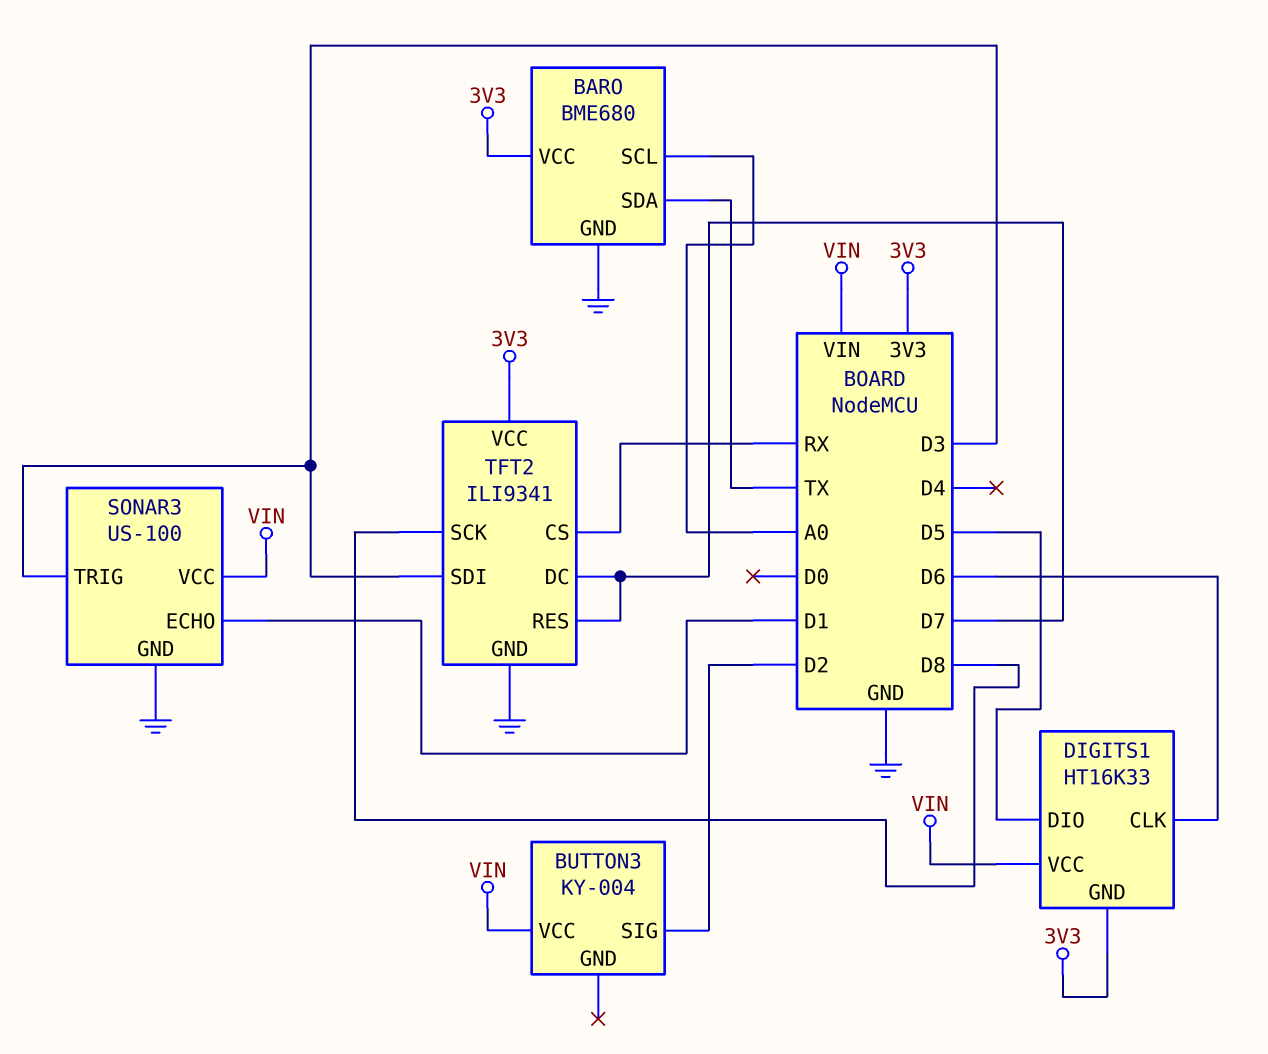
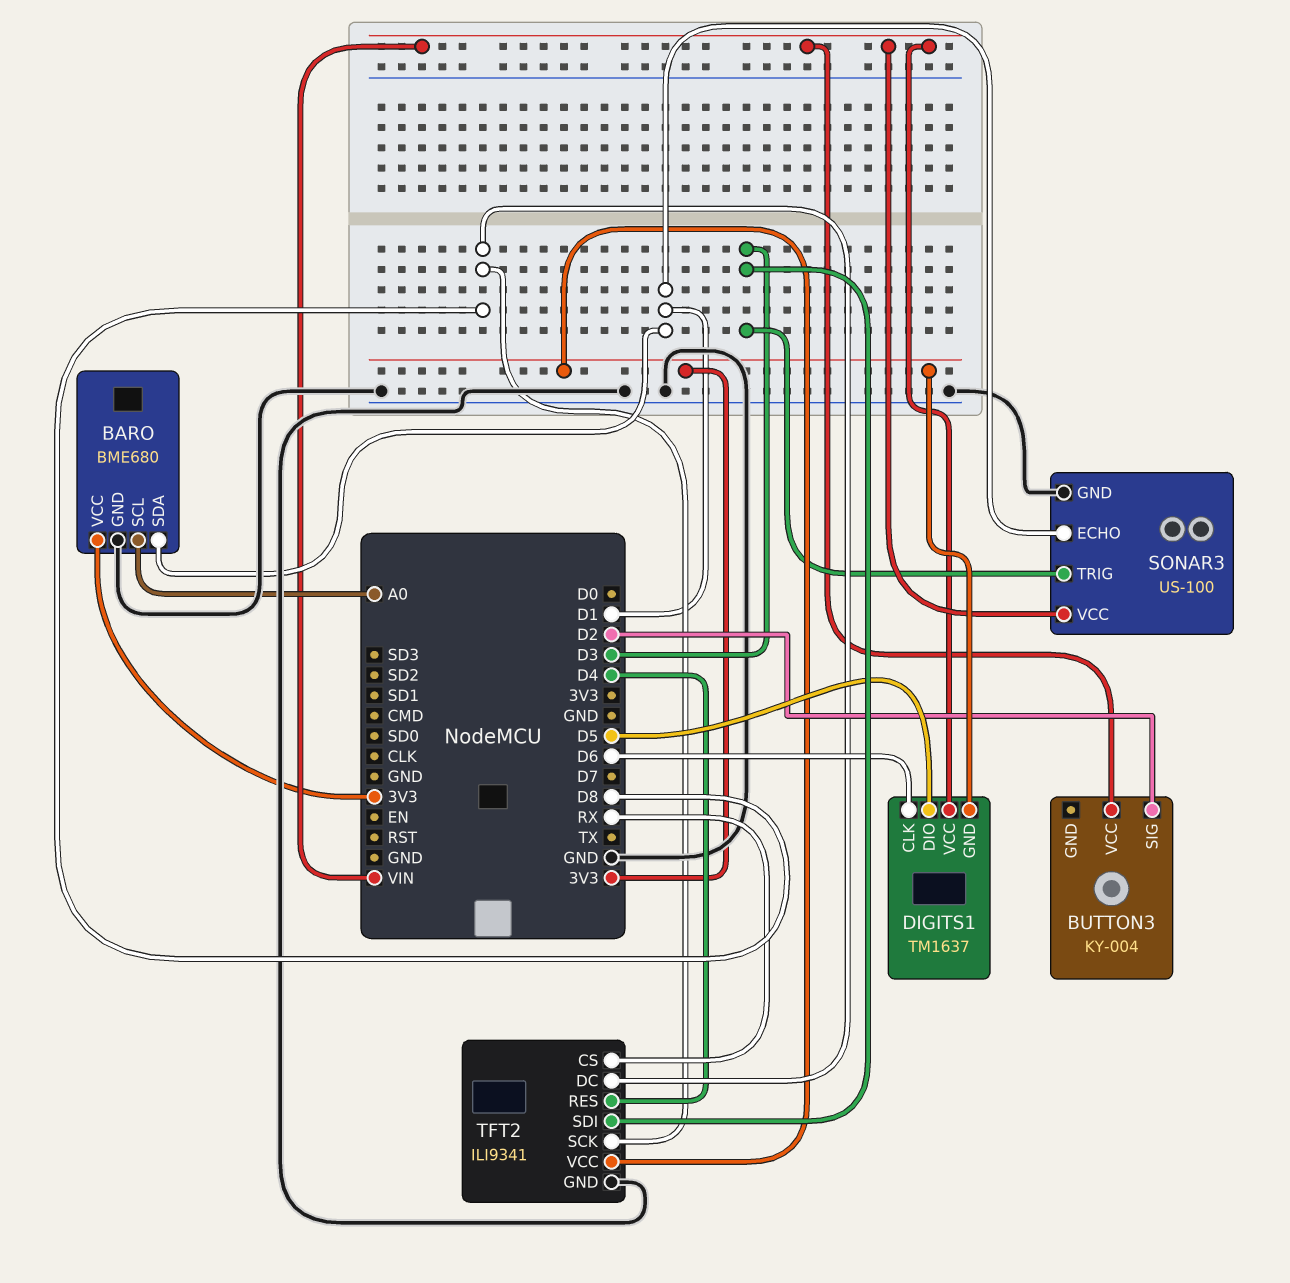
BARO pin SDA: TX -> D1
DIGITS1: HT16K33 -> TM1637
TFT2 pin DC: D7 -> D8
TFT2 pin RES: D7 -> D4

